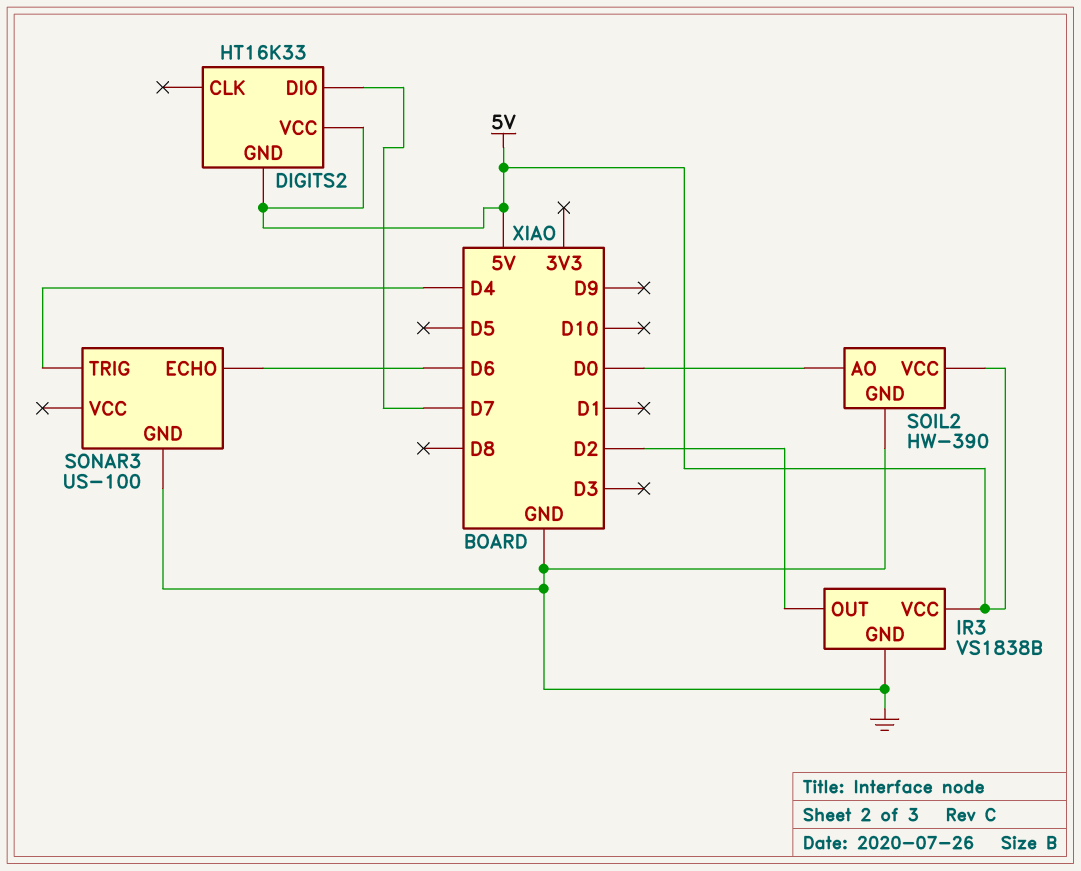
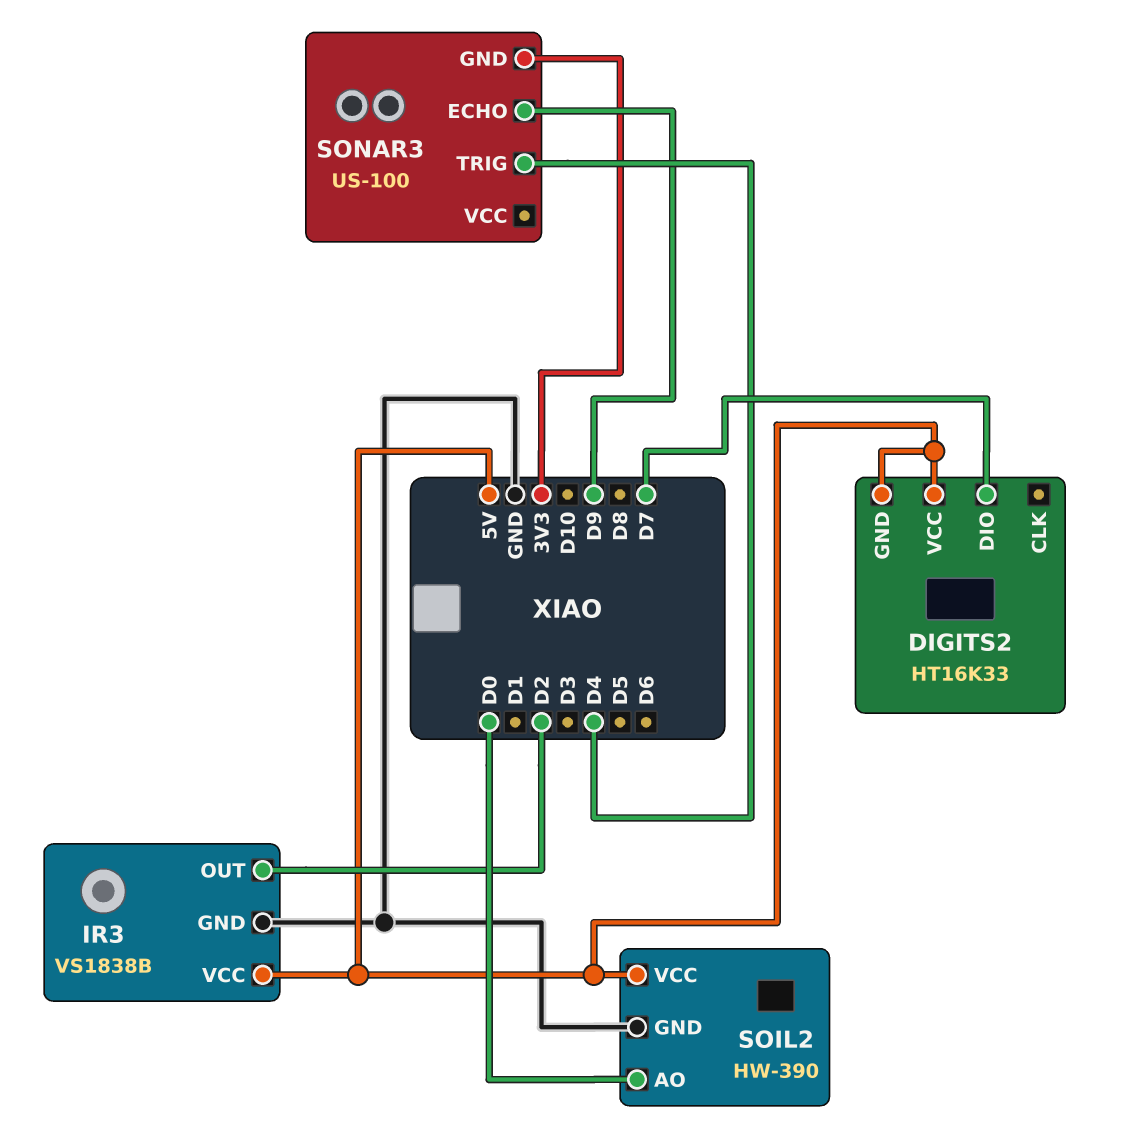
SONAR3 pin ECHO: D6 -> D9
SONAR3 pin GND: GND -> 3V3

